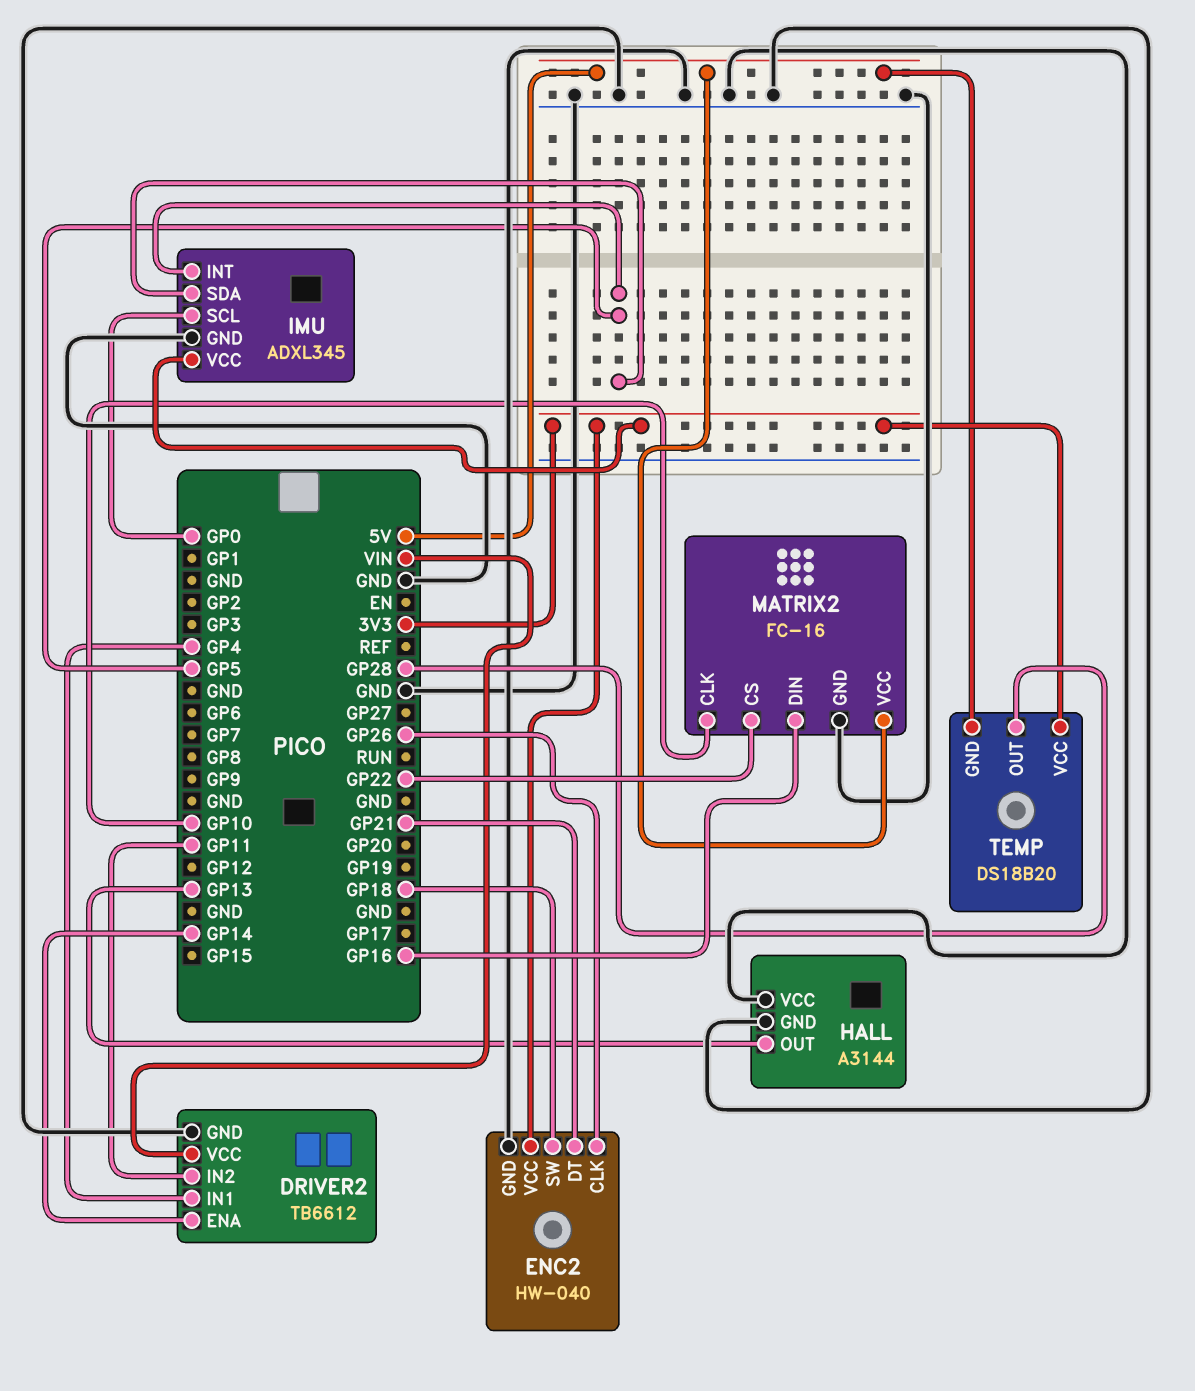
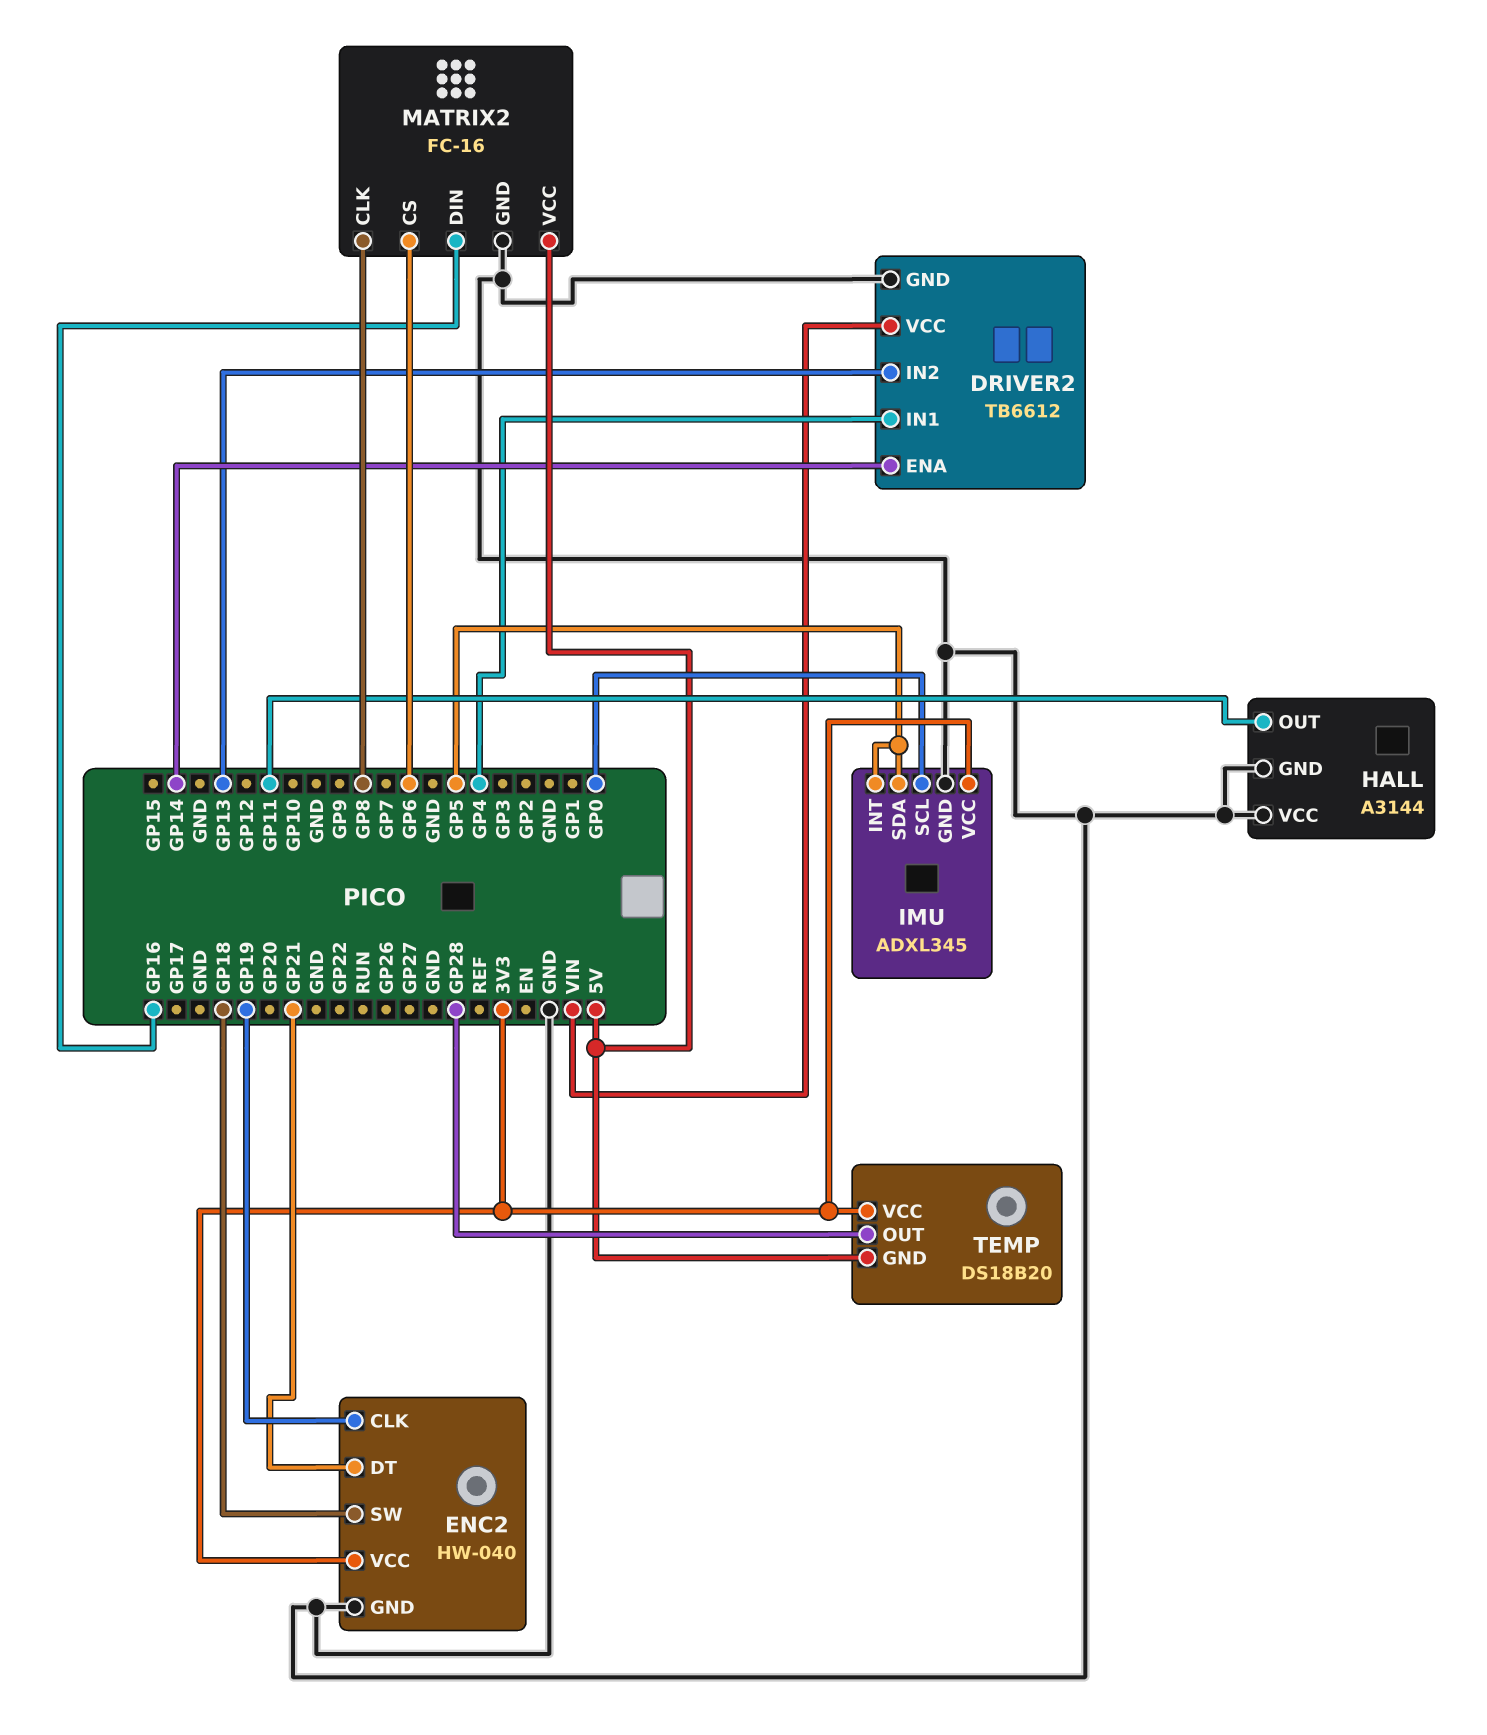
DRIVER2 pin IN2: GP11 -> GP13
ENC2 pin CLK: GP26 -> GP19
HALL pin OUT: GP13 -> GP11
MATRIX2 pin CLK: GP10 -> GP8
MATRIX2 pin CS: GP22 -> GP6

